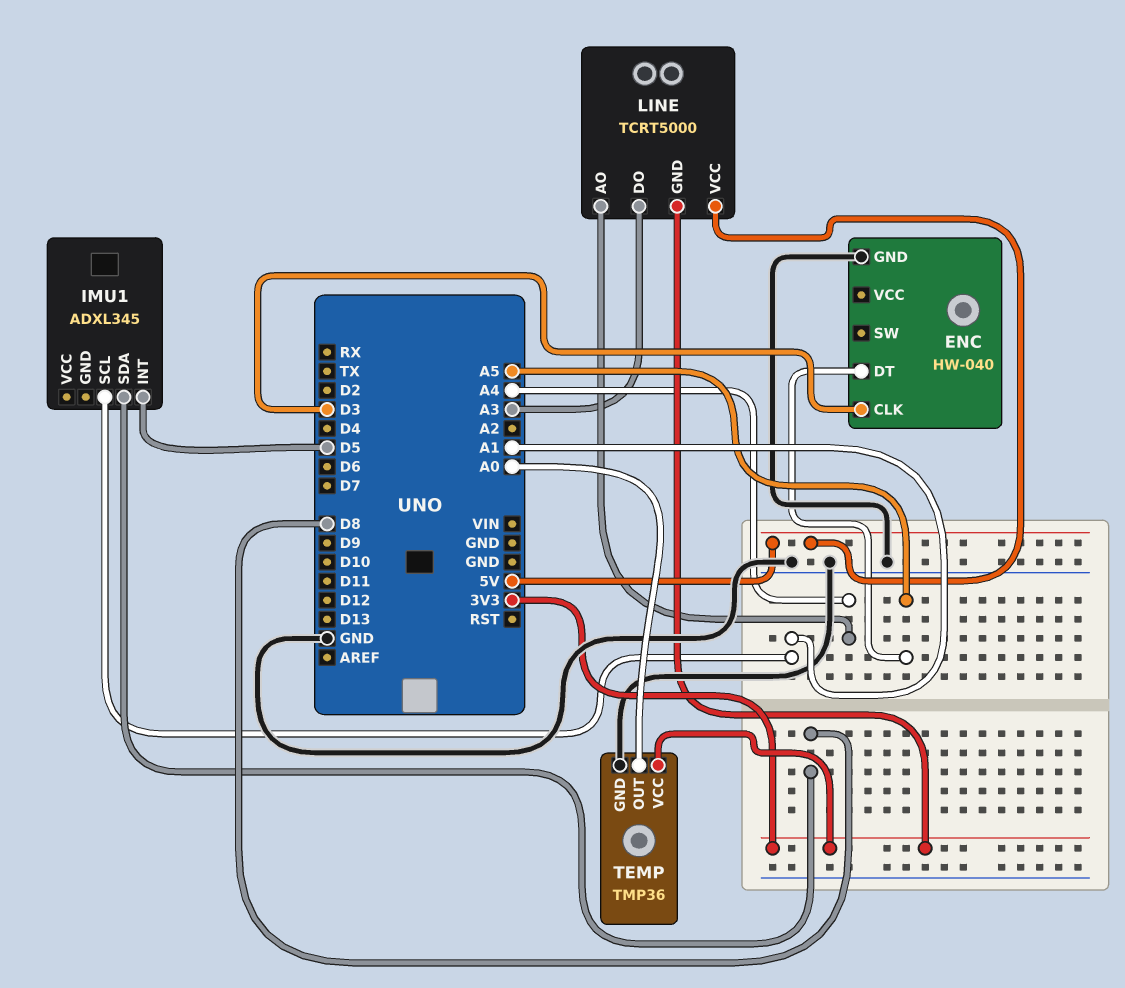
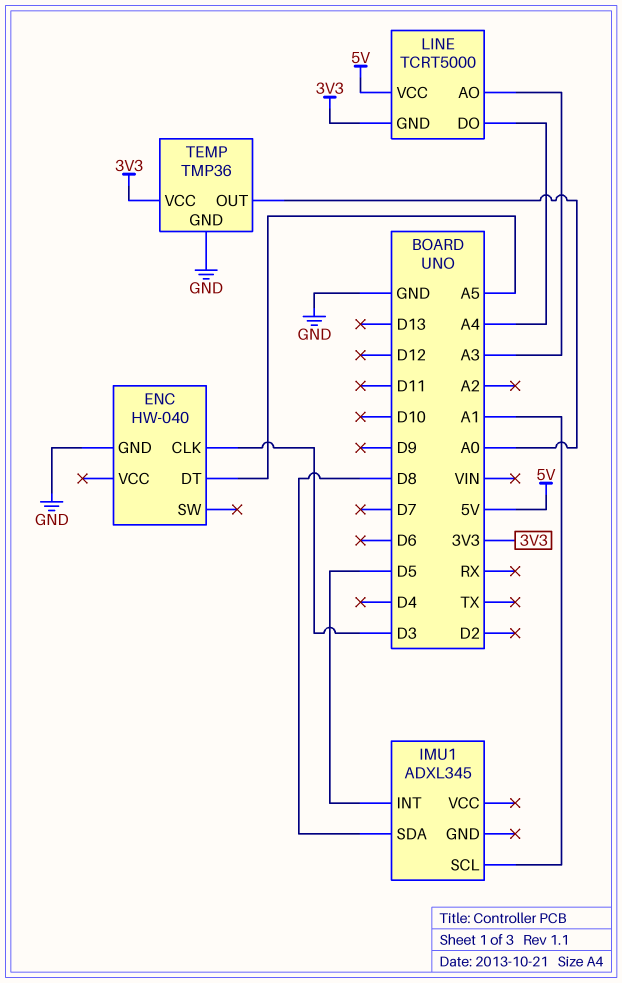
LINE pin AO: A4 -> A3
LINE pin DO: A3 -> A4

